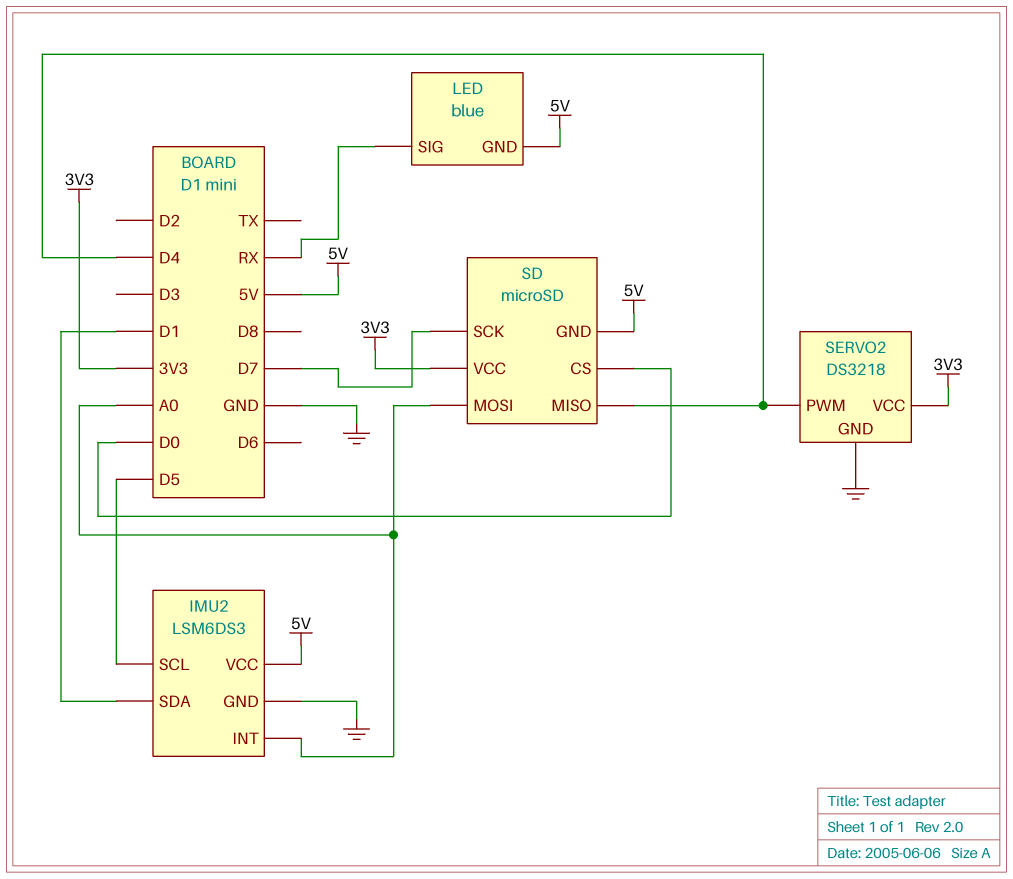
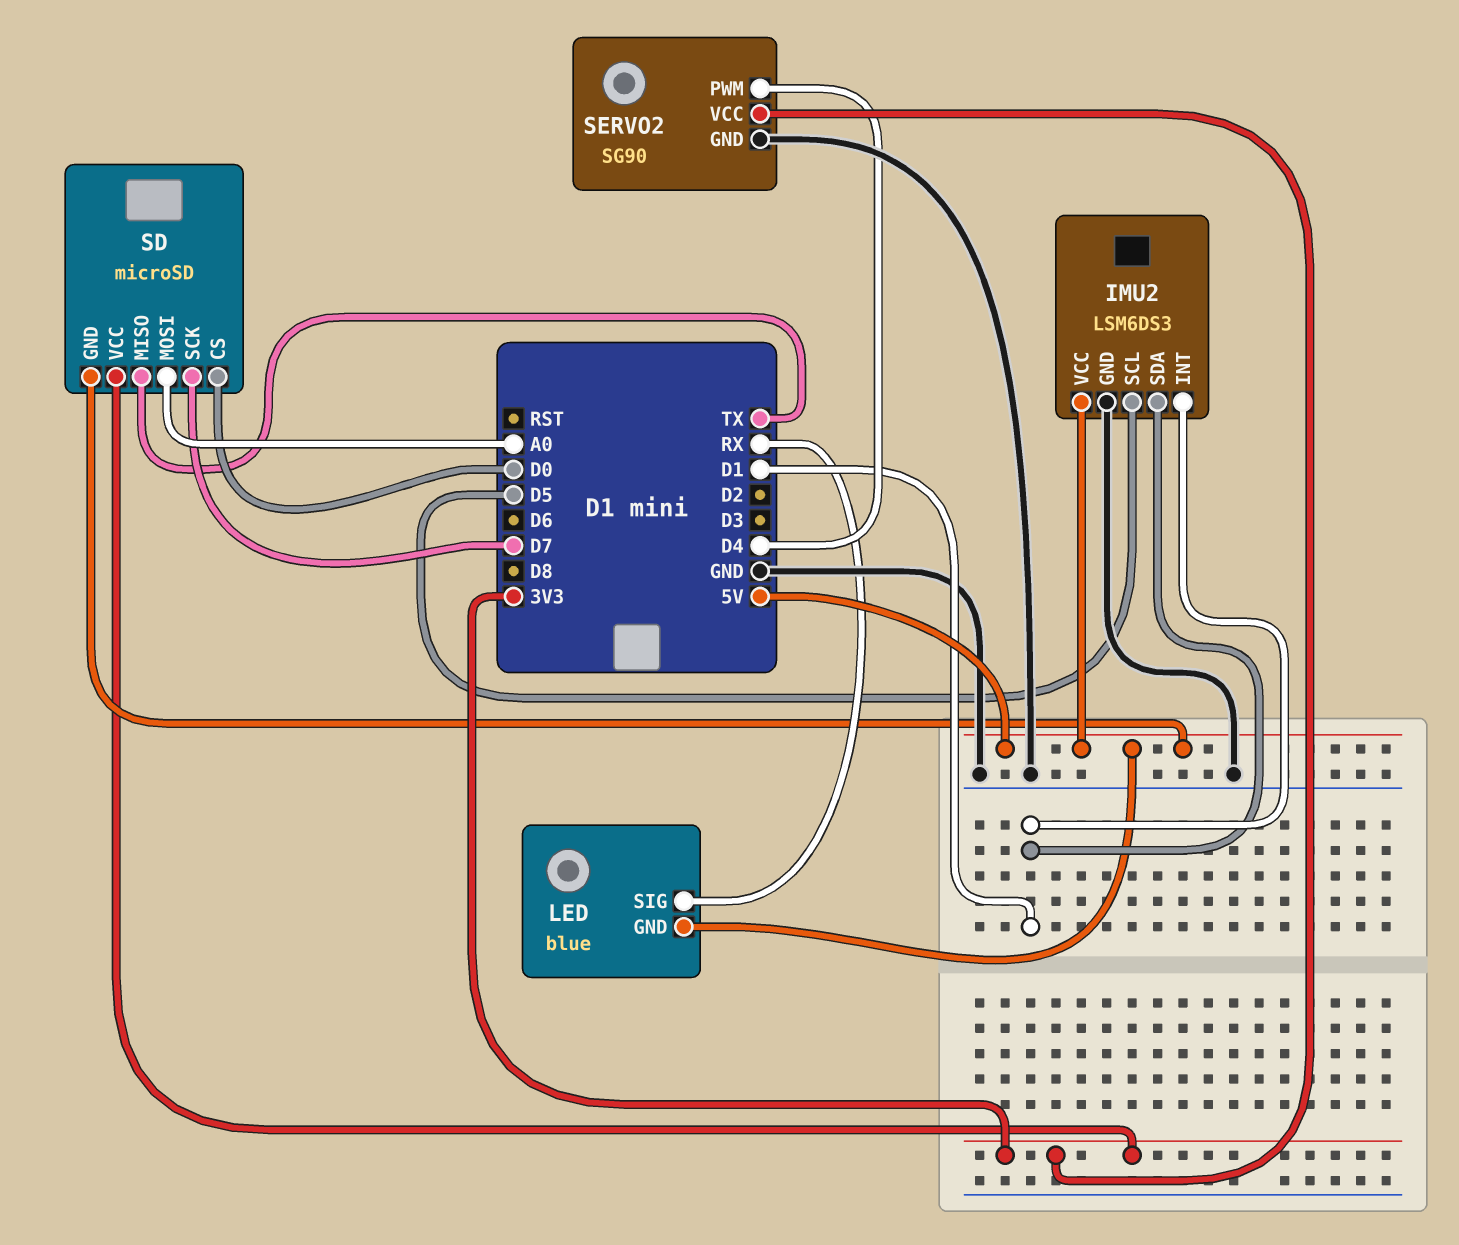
IMU2 pin INT: A0 -> D1
SD pin MISO: D4 -> TX
SERVO2: DS3218 -> SG90

